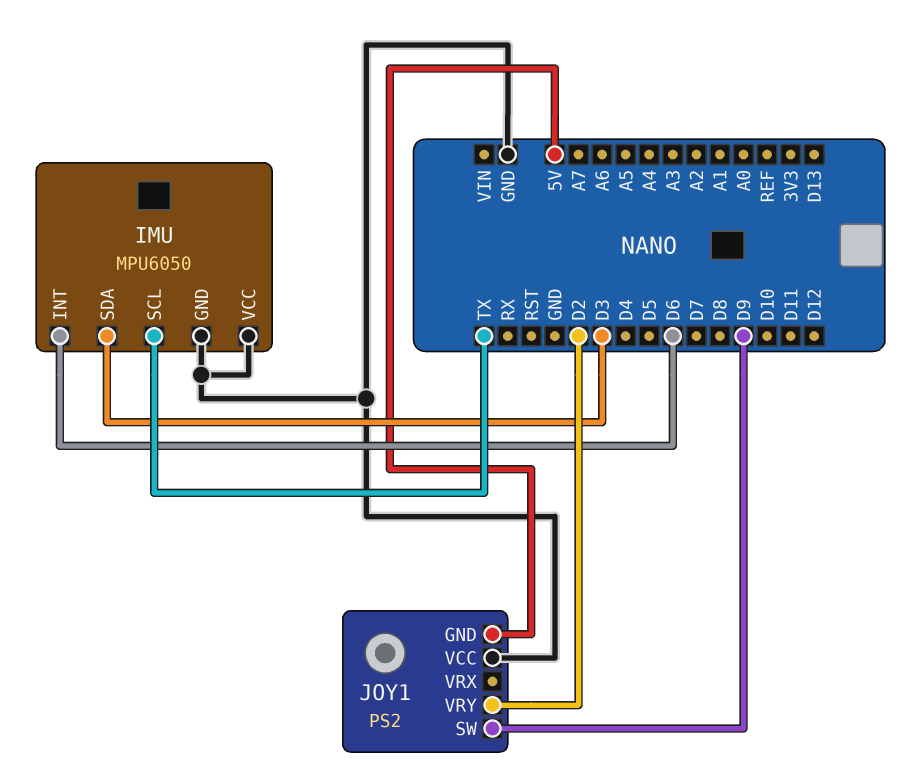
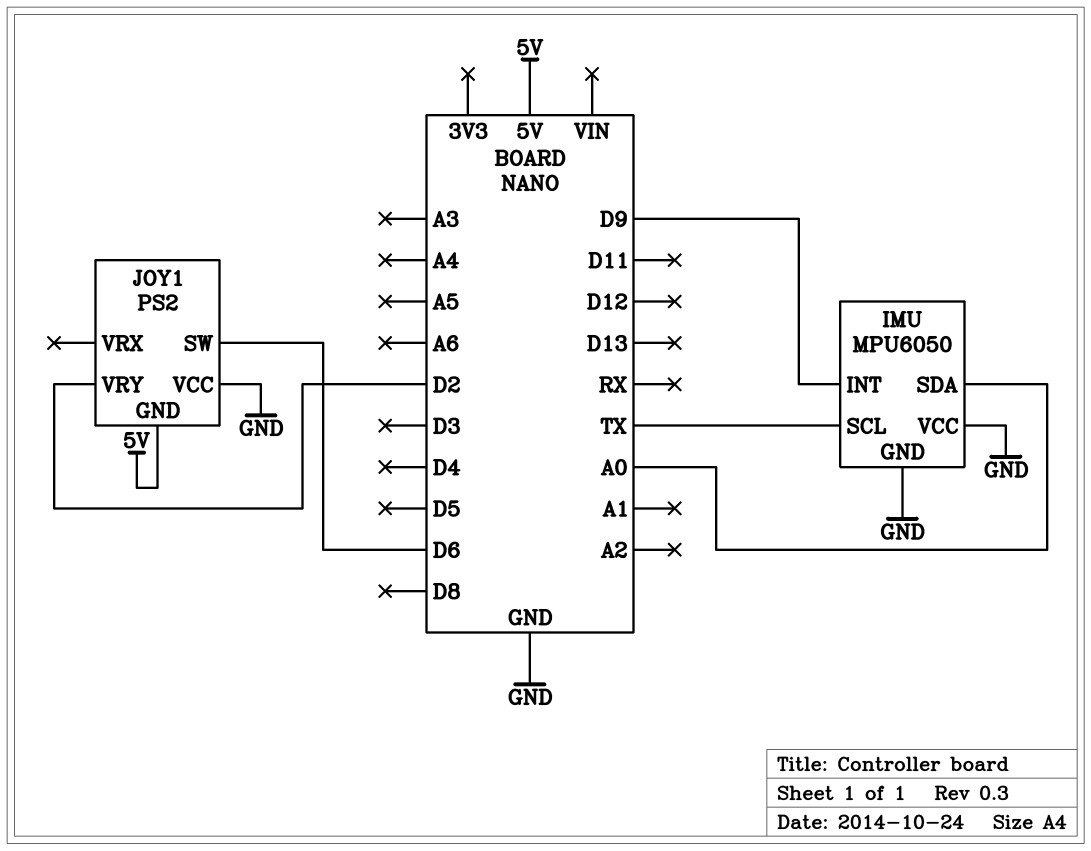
IMU pin INT: D6 -> D9
IMU pin SDA: D3 -> A0
JOY1 pin SW: D9 -> D6

